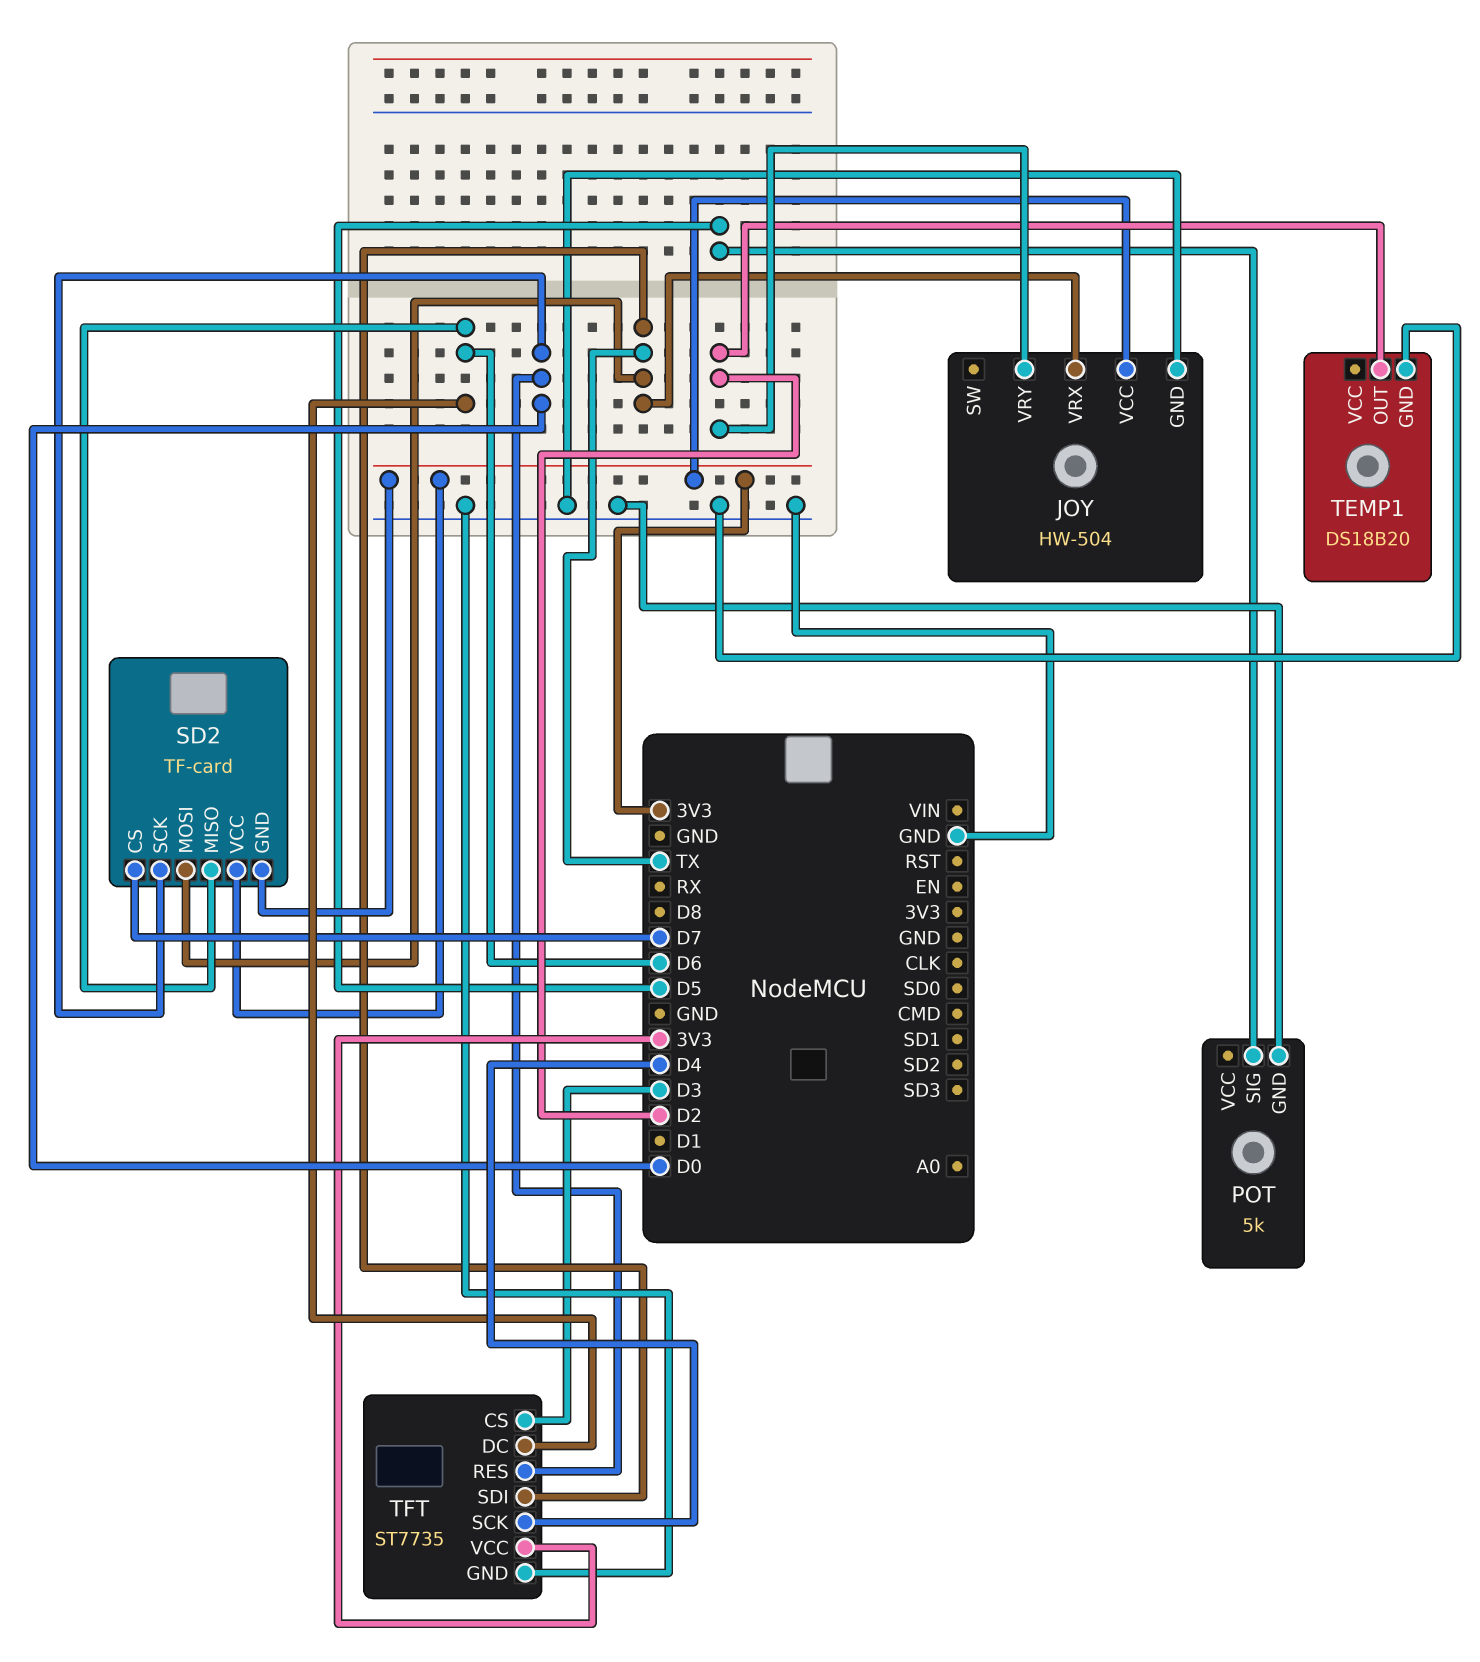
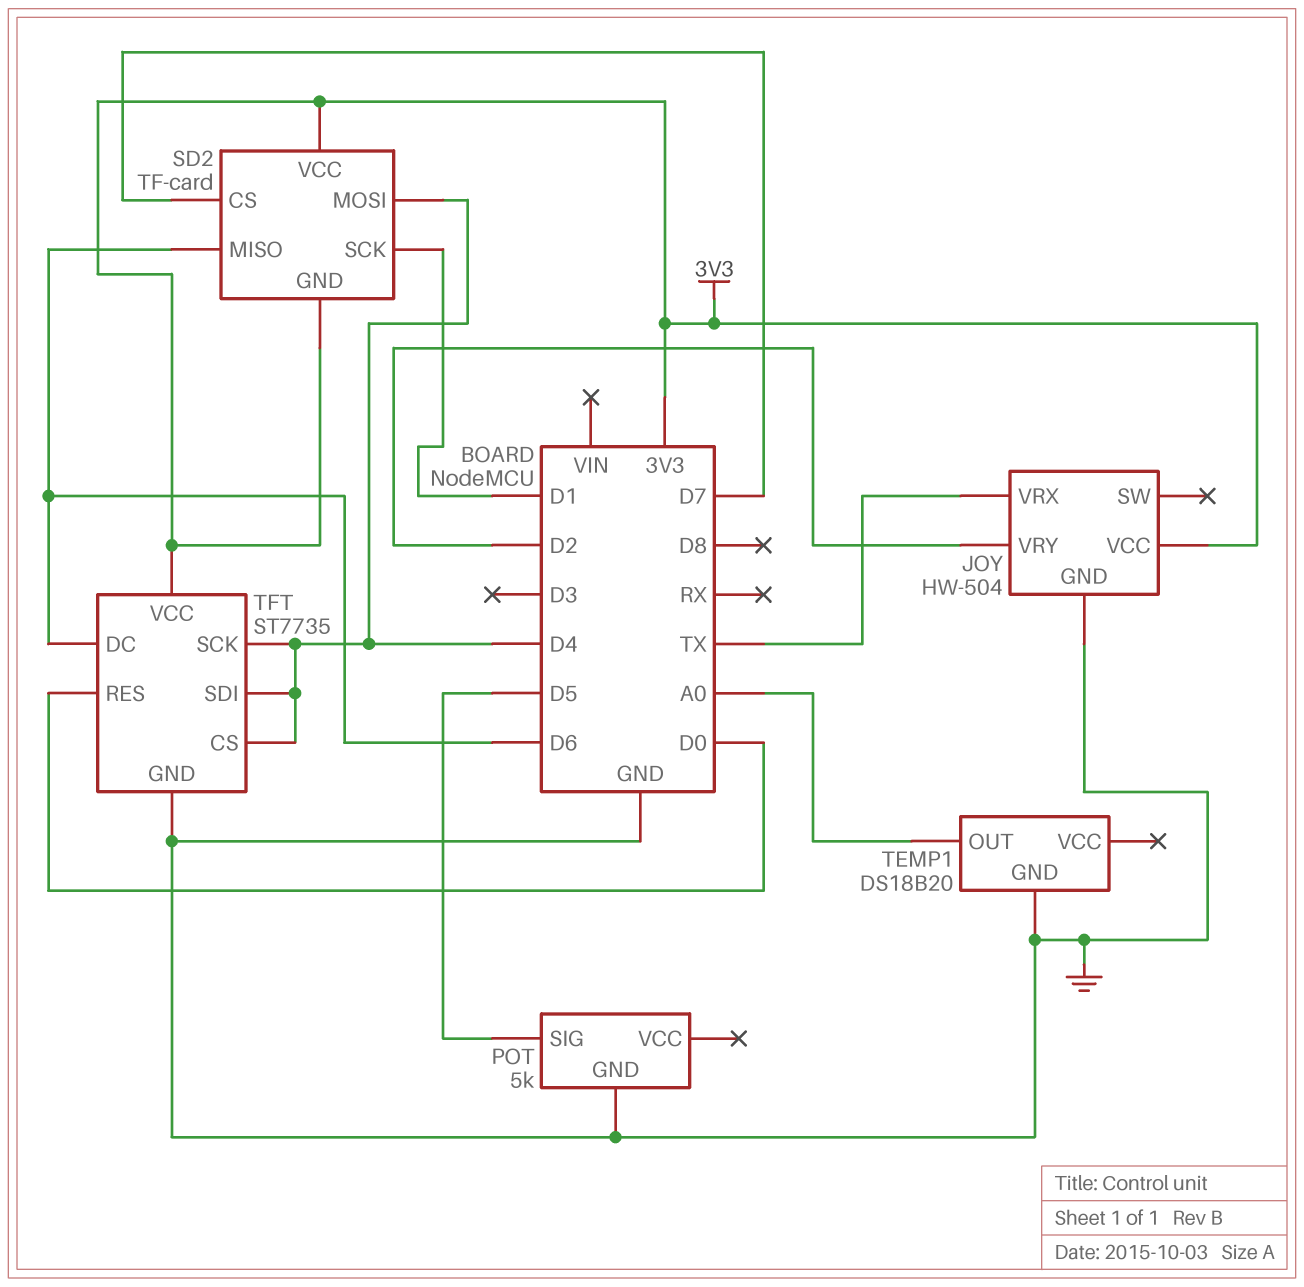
SD2 pin MOSI: TX -> D4
SD2 pin SCK: D0 -> D1
TEMP1 pin OUT: D2 -> A0
TFT pin CS: D3 -> D4
TFT pin SDI: TX -> D4

